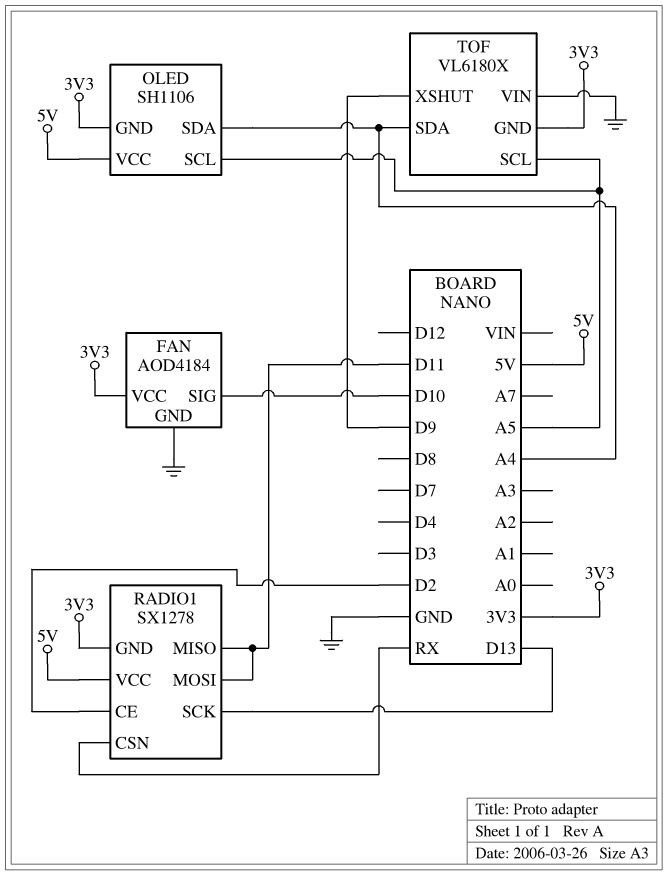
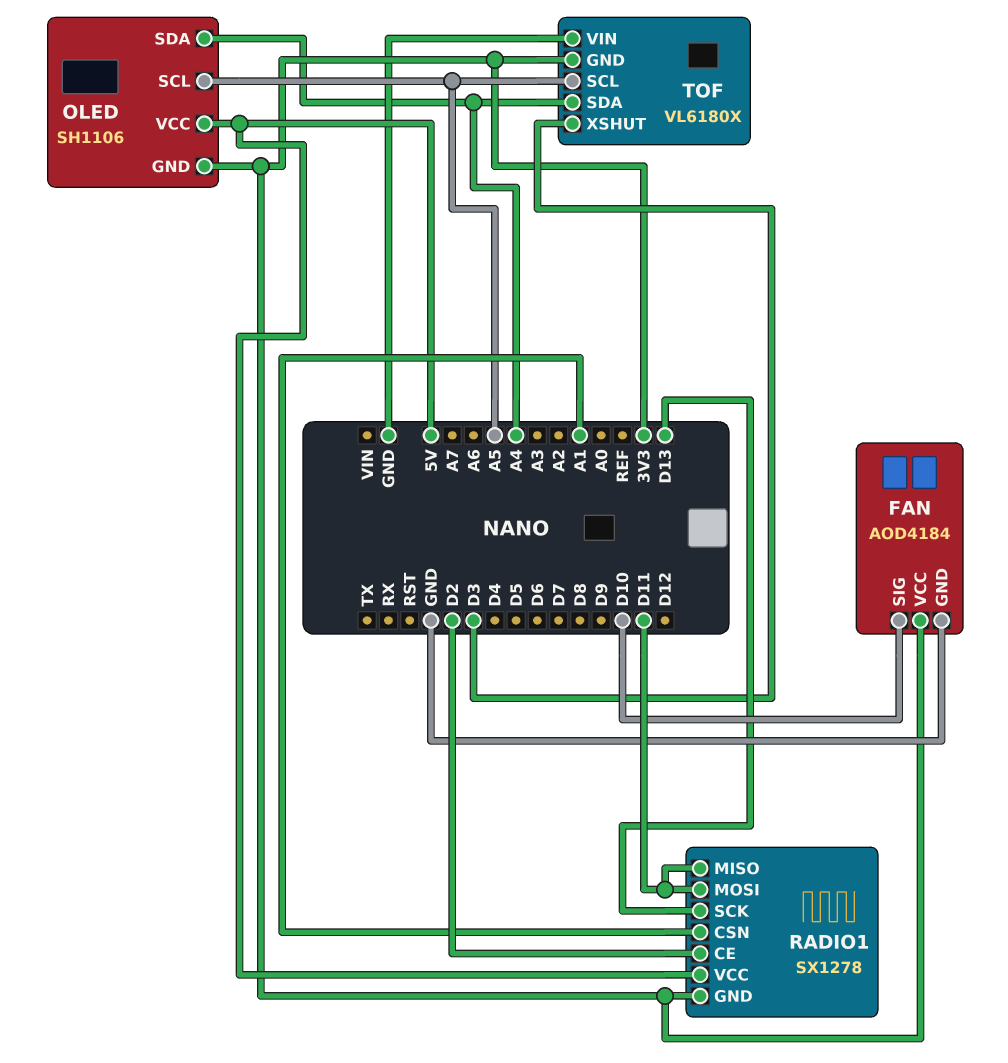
RADIO1 pin CSN: RX -> A1
TOF pin XSHUT: D9 -> D3

